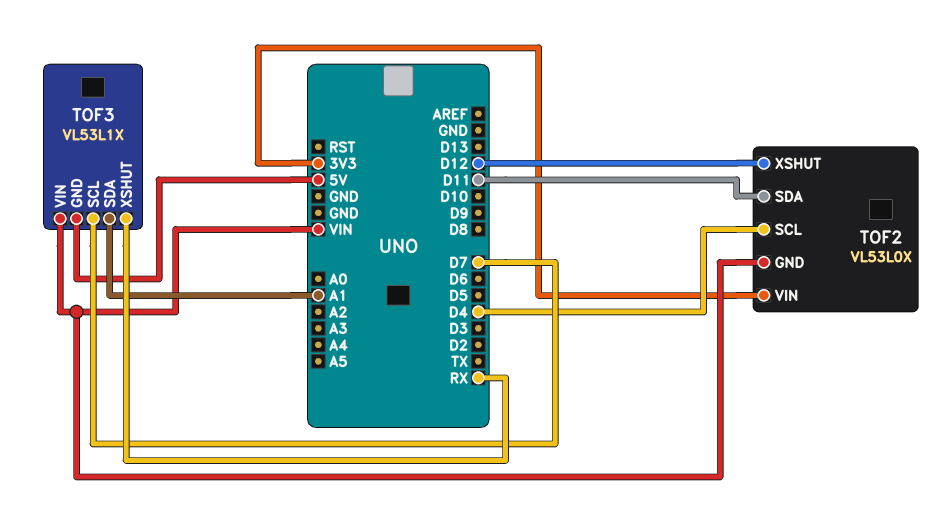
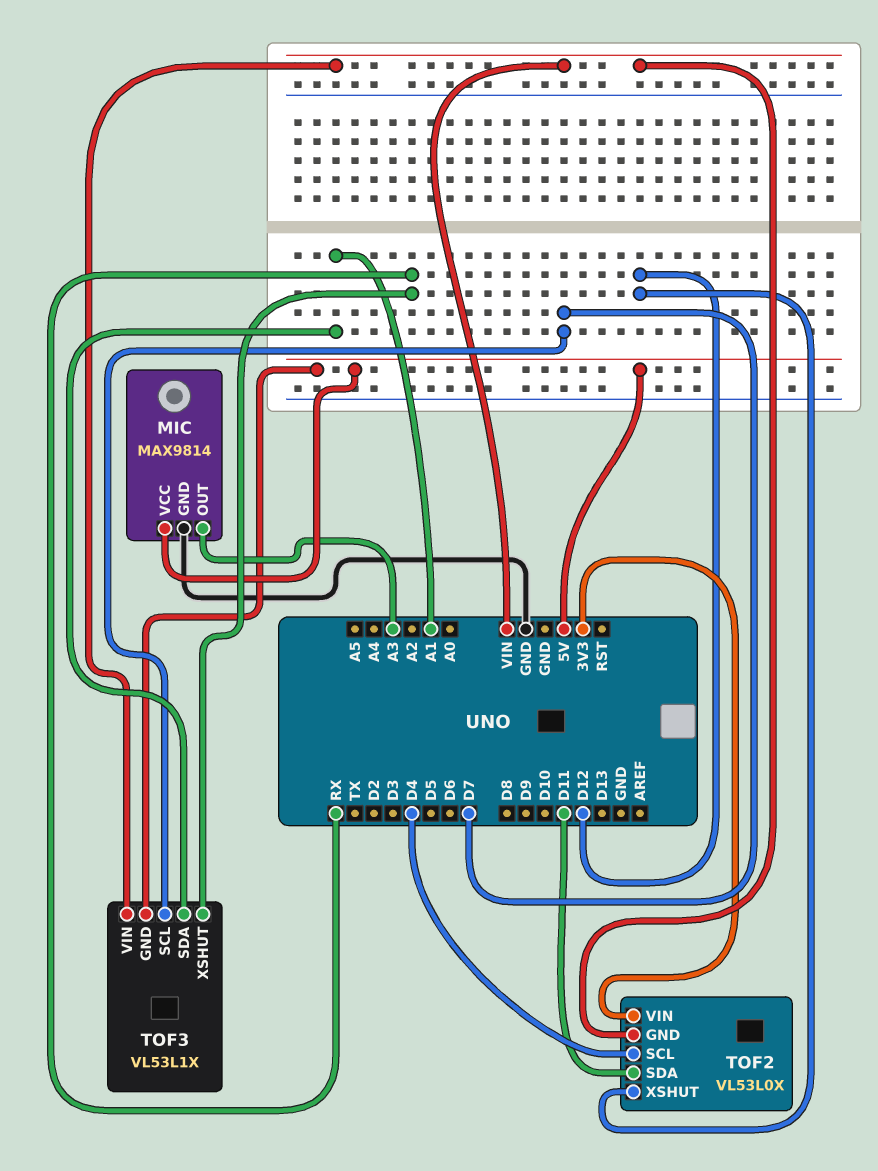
MIC: none -> MAX9814
MIC pin GND: none -> GND
MIC pin OUT: none -> A3
MIC pin VCC: none -> 5V

